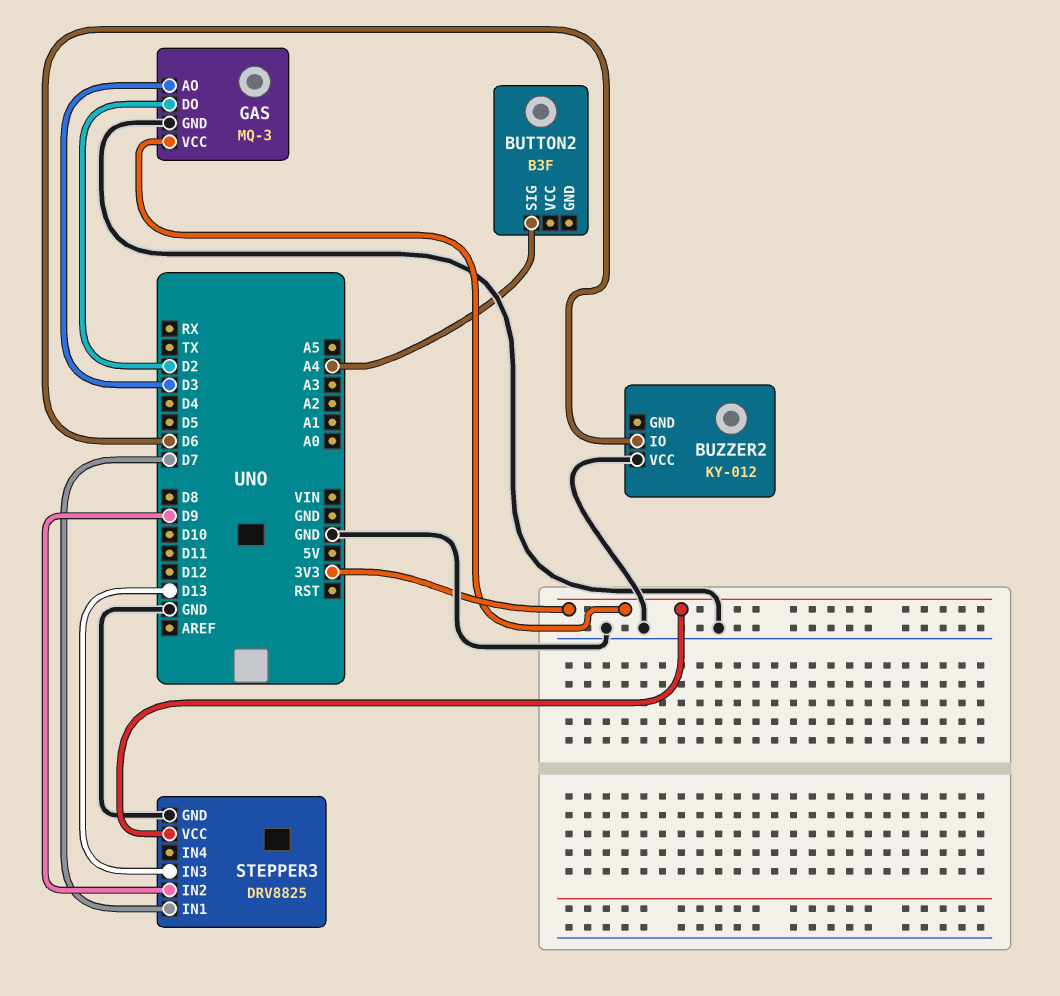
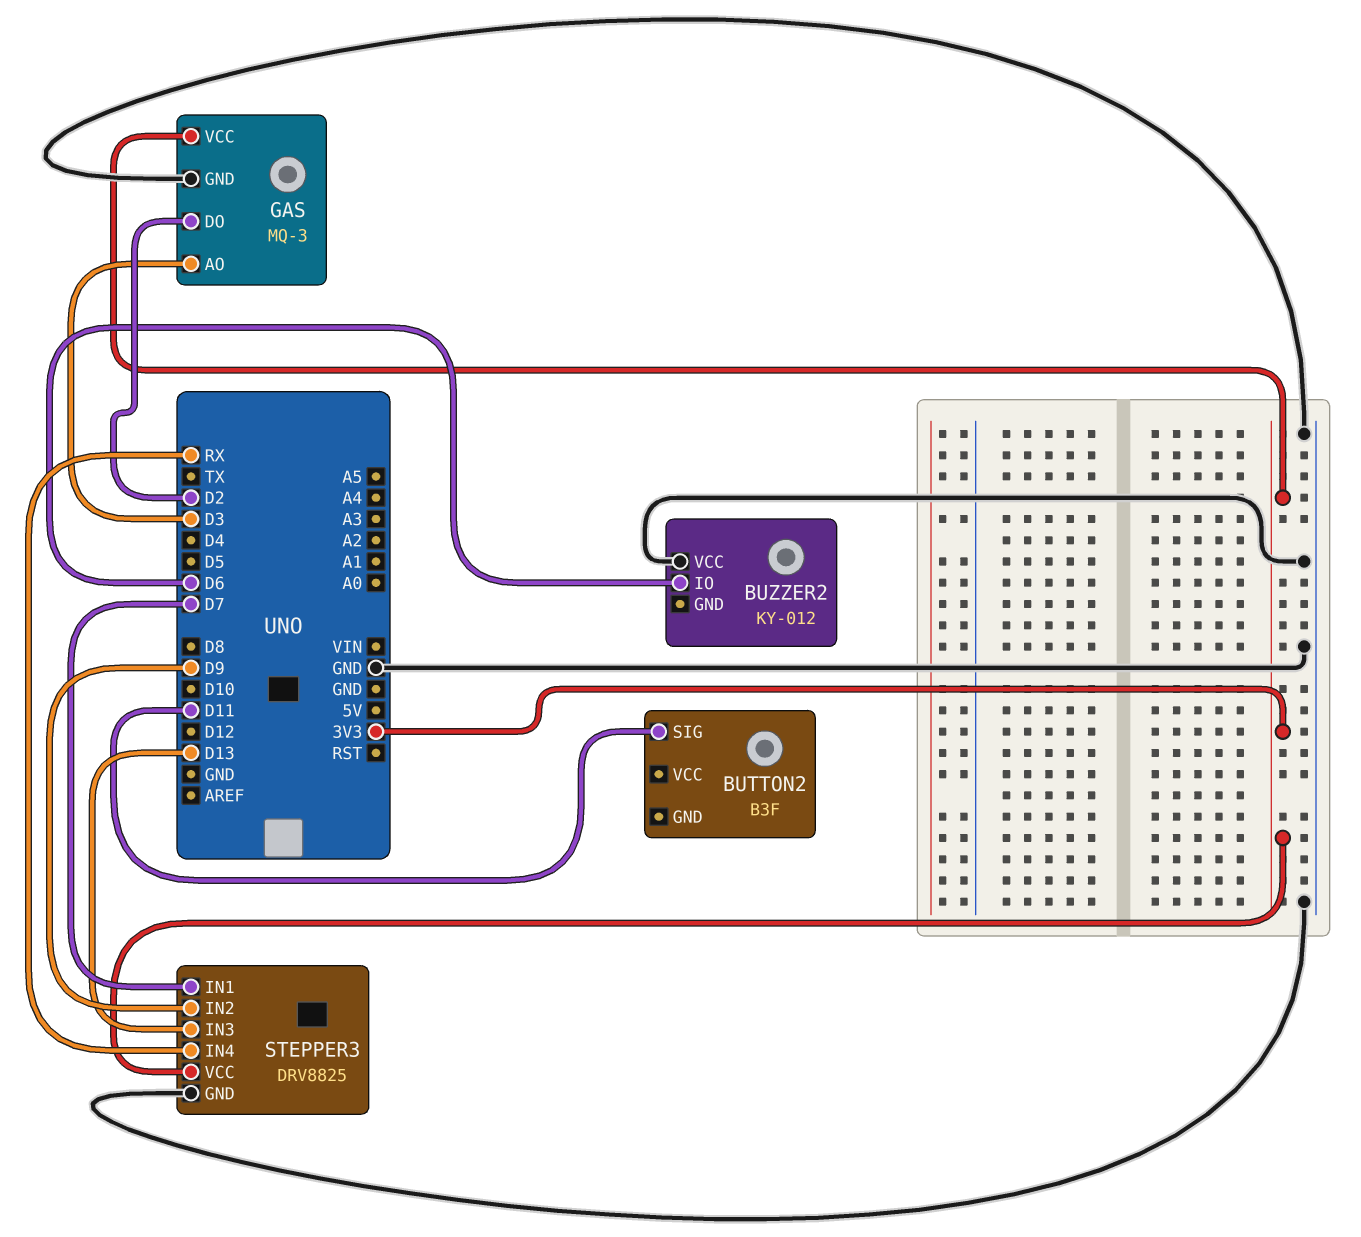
BUTTON2 pin SIG: A4 -> D11
STEPPER3 pin IN4: none -> RX

